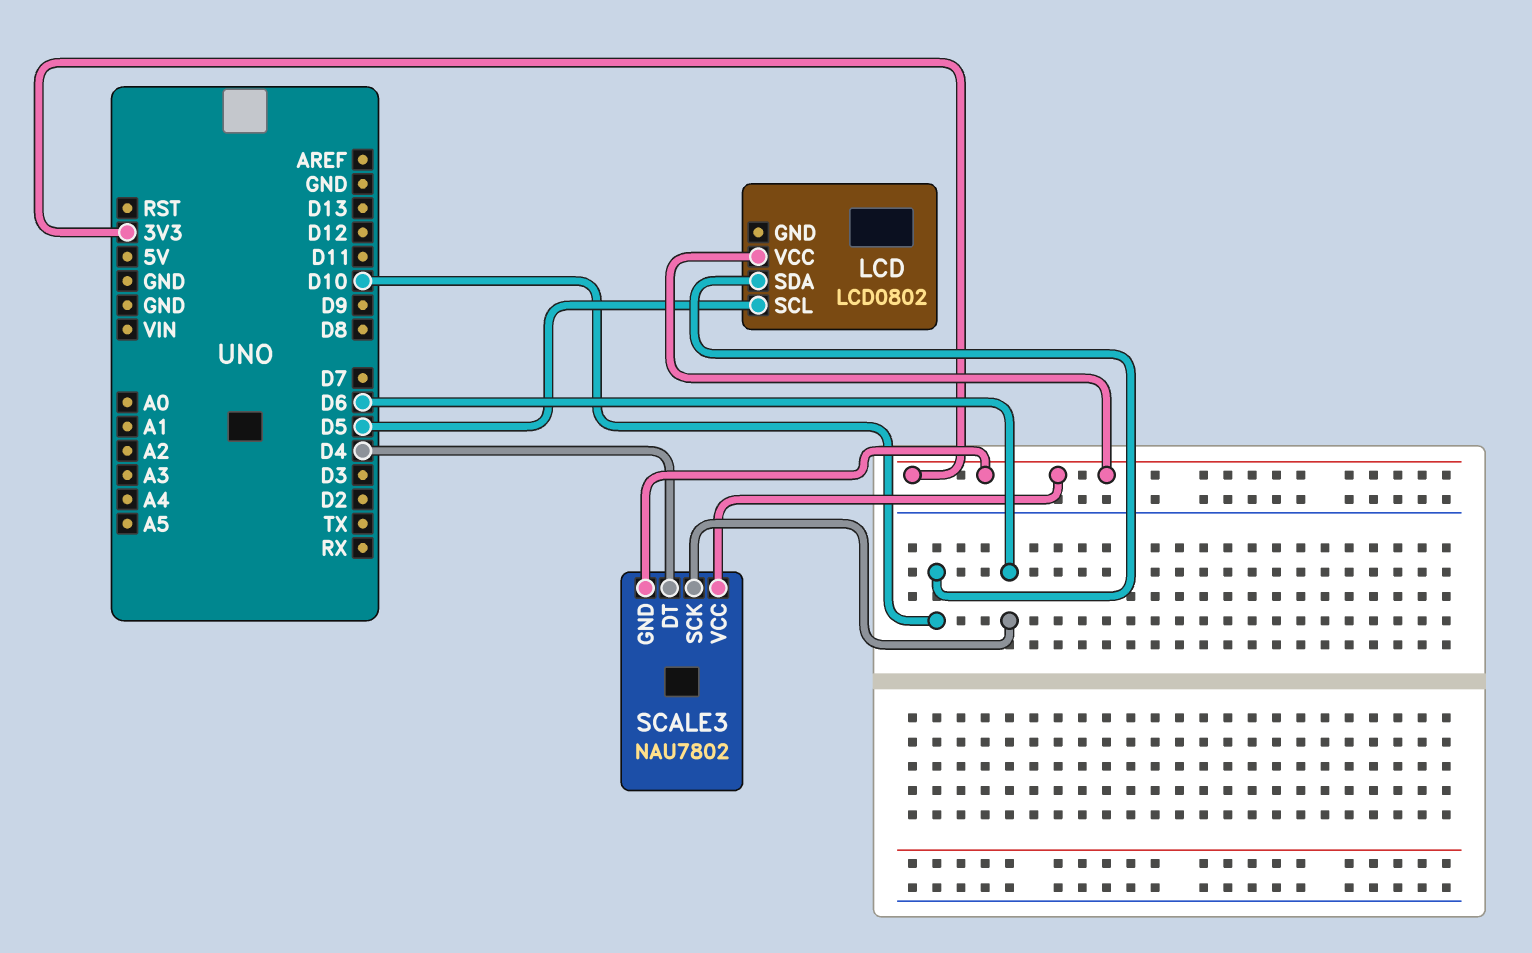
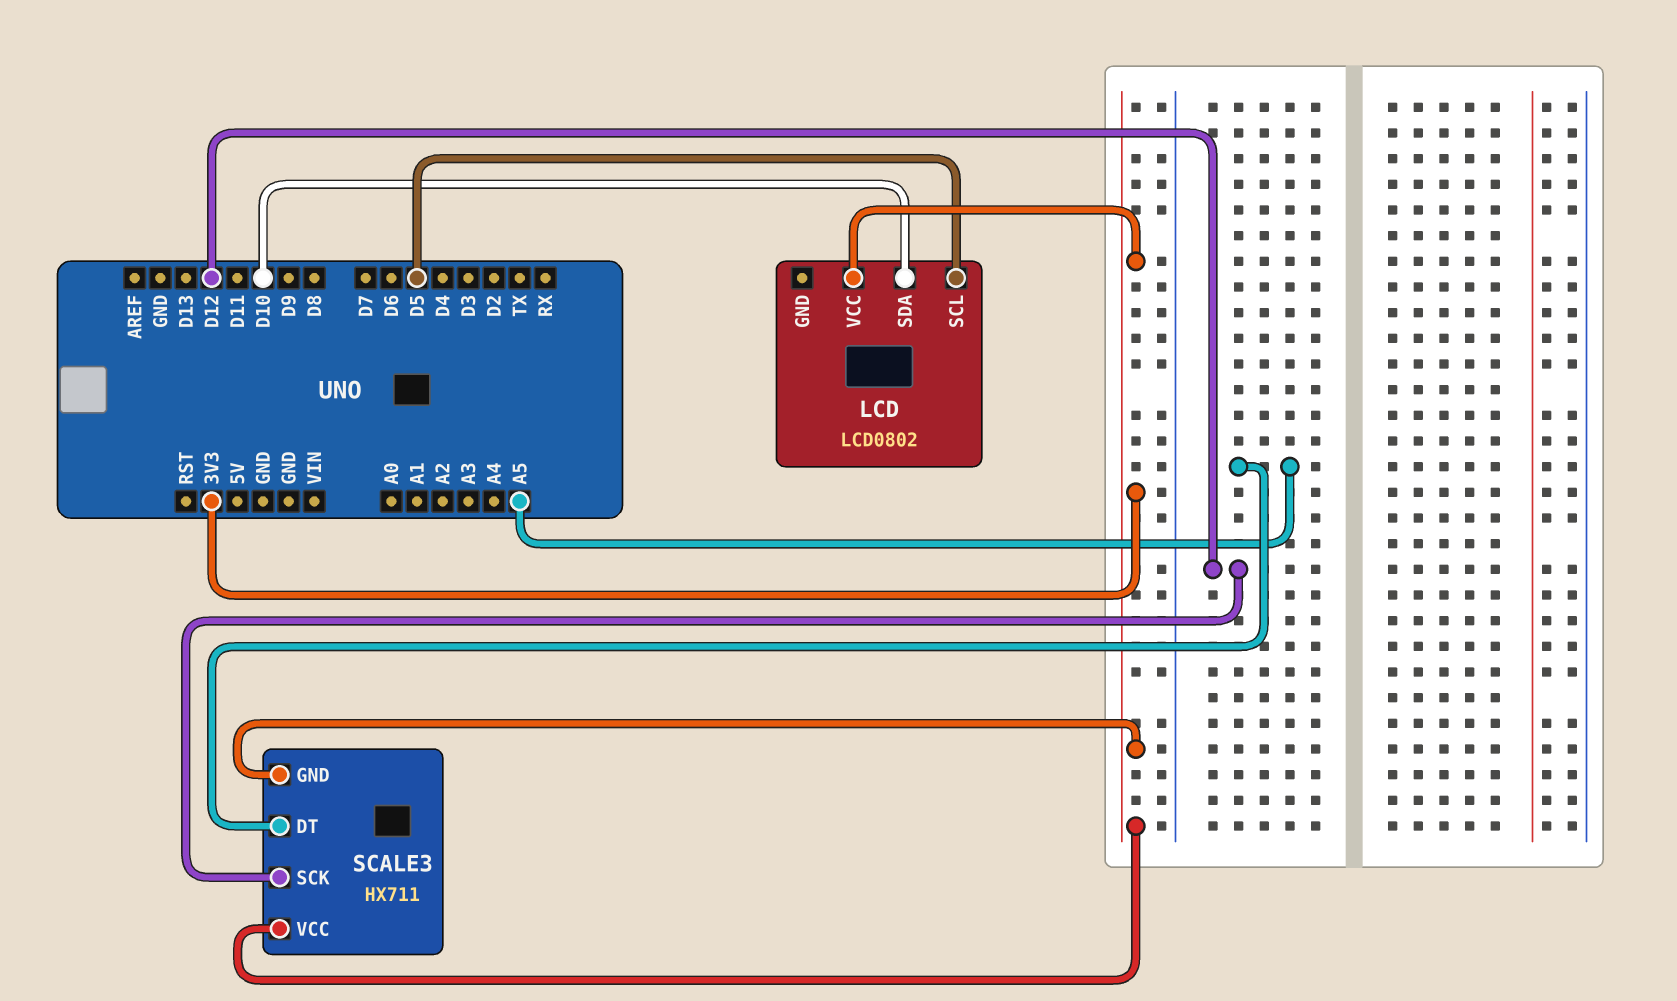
SCALE3: NAU7802 -> HX711
SCALE3 pin DT: D4 -> A5
SCALE3 pin SCK: D6 -> D12

